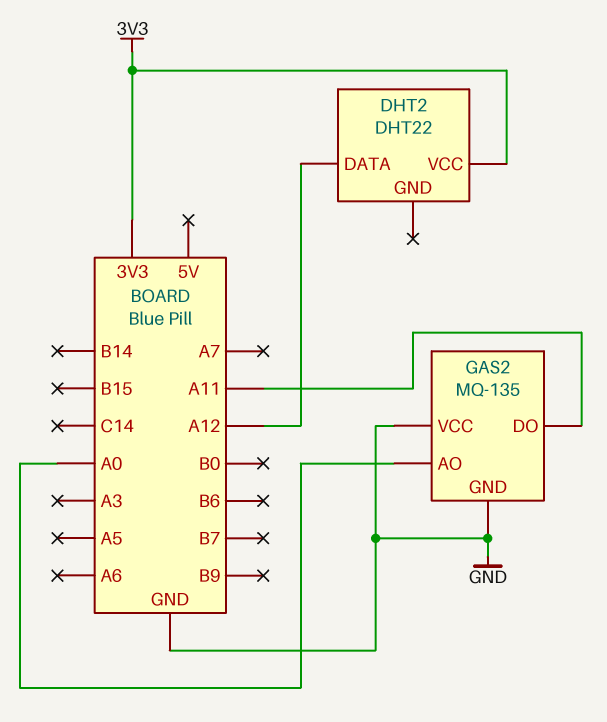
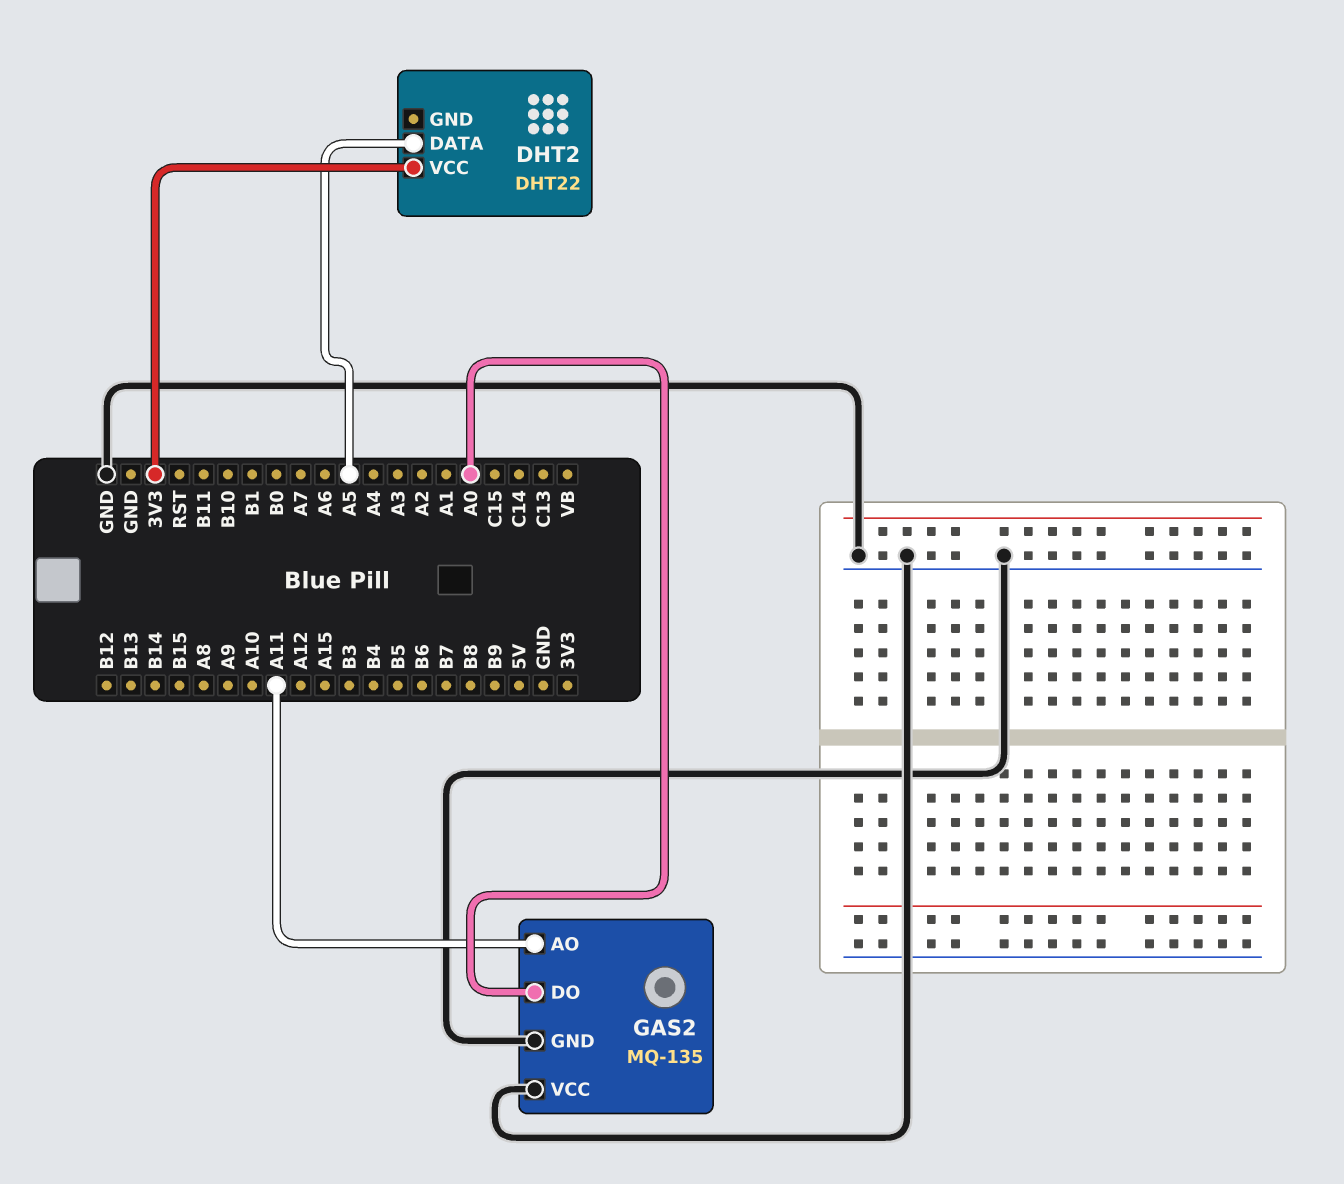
DHT2 pin DATA: A12 -> A5
GAS2 pin AO: A0 -> A11
GAS2 pin DO: A11 -> A0

